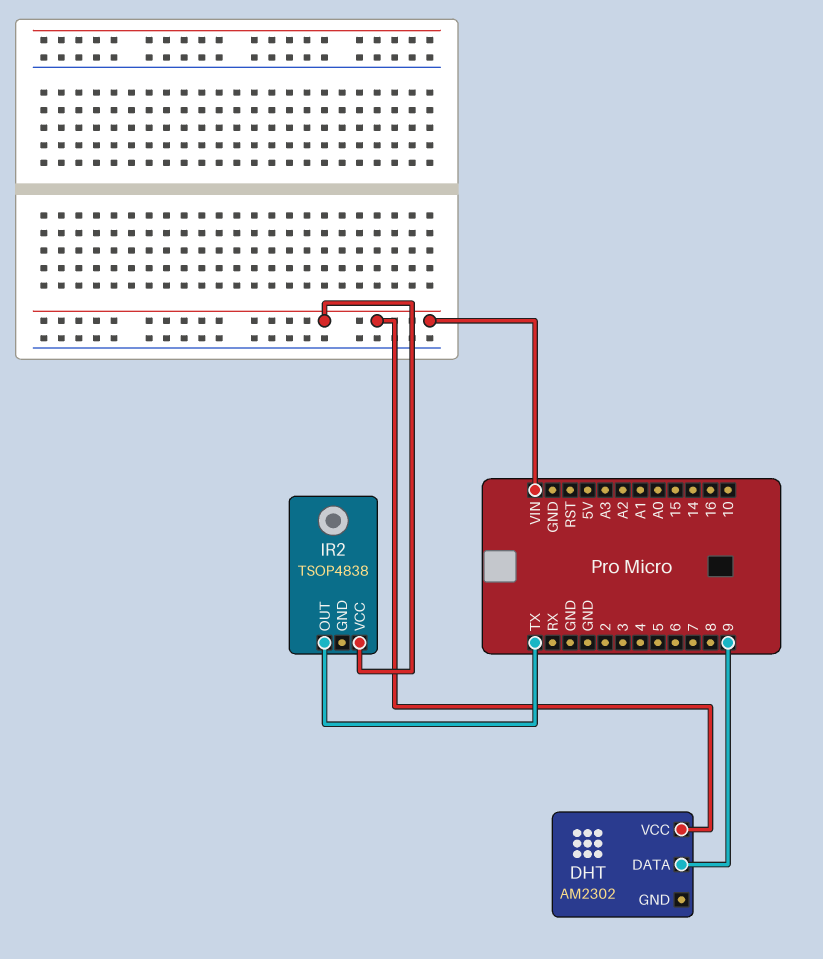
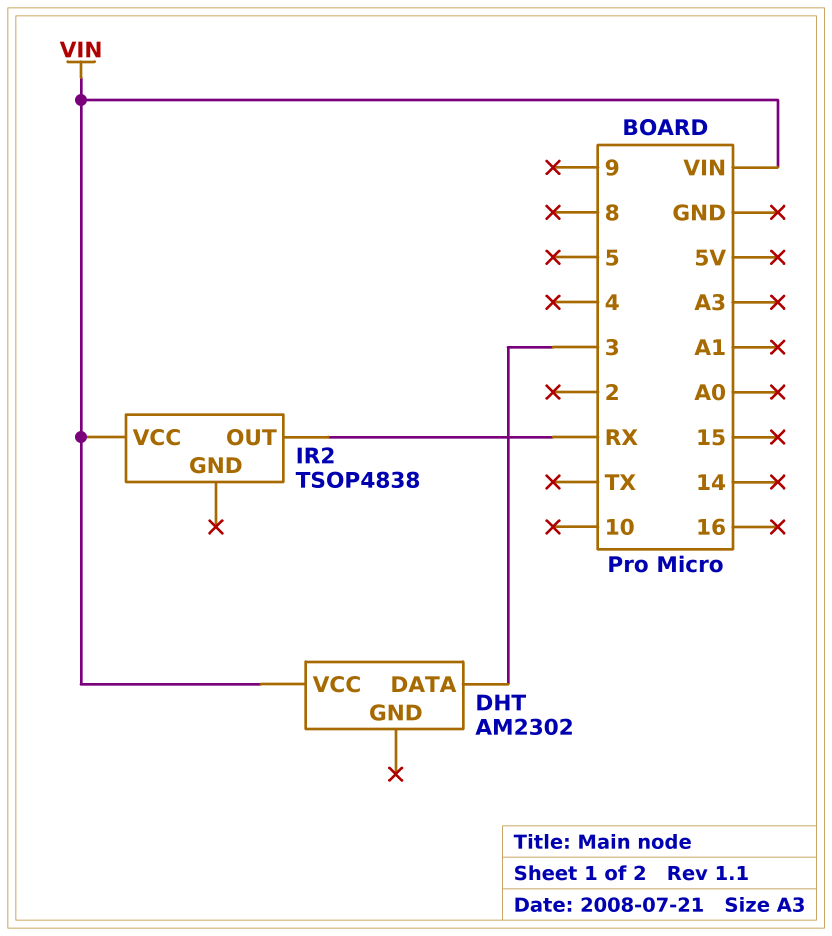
DHT pin DATA: 9 -> 3
IR2 pin OUT: TX -> RX

